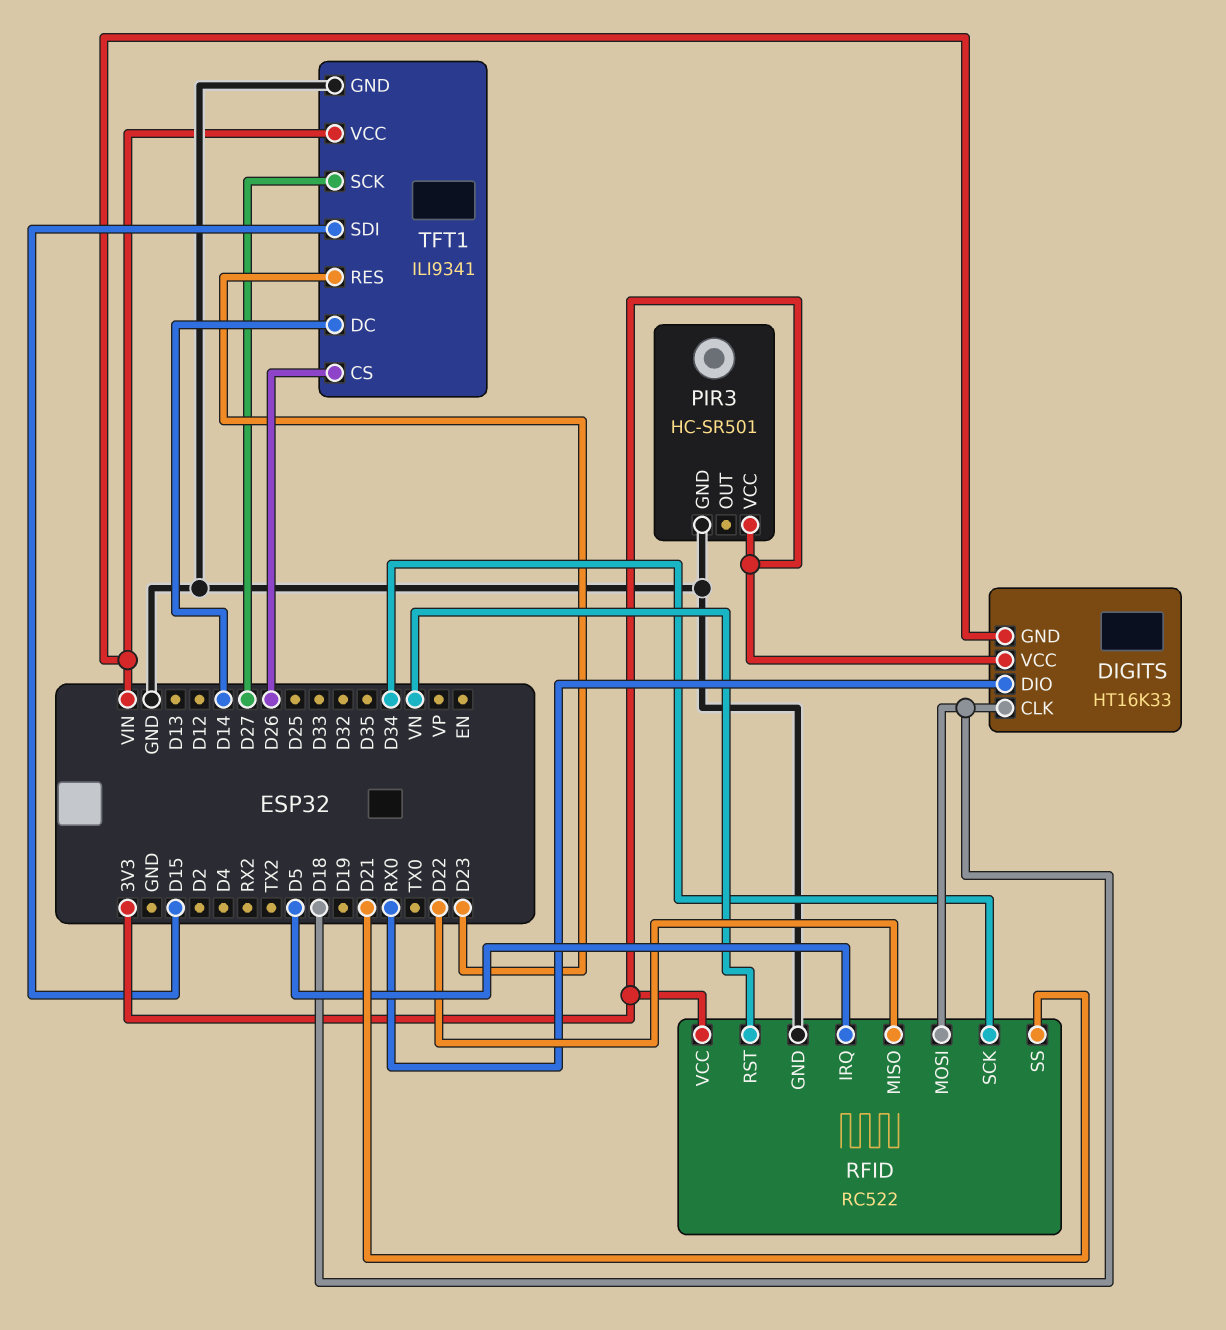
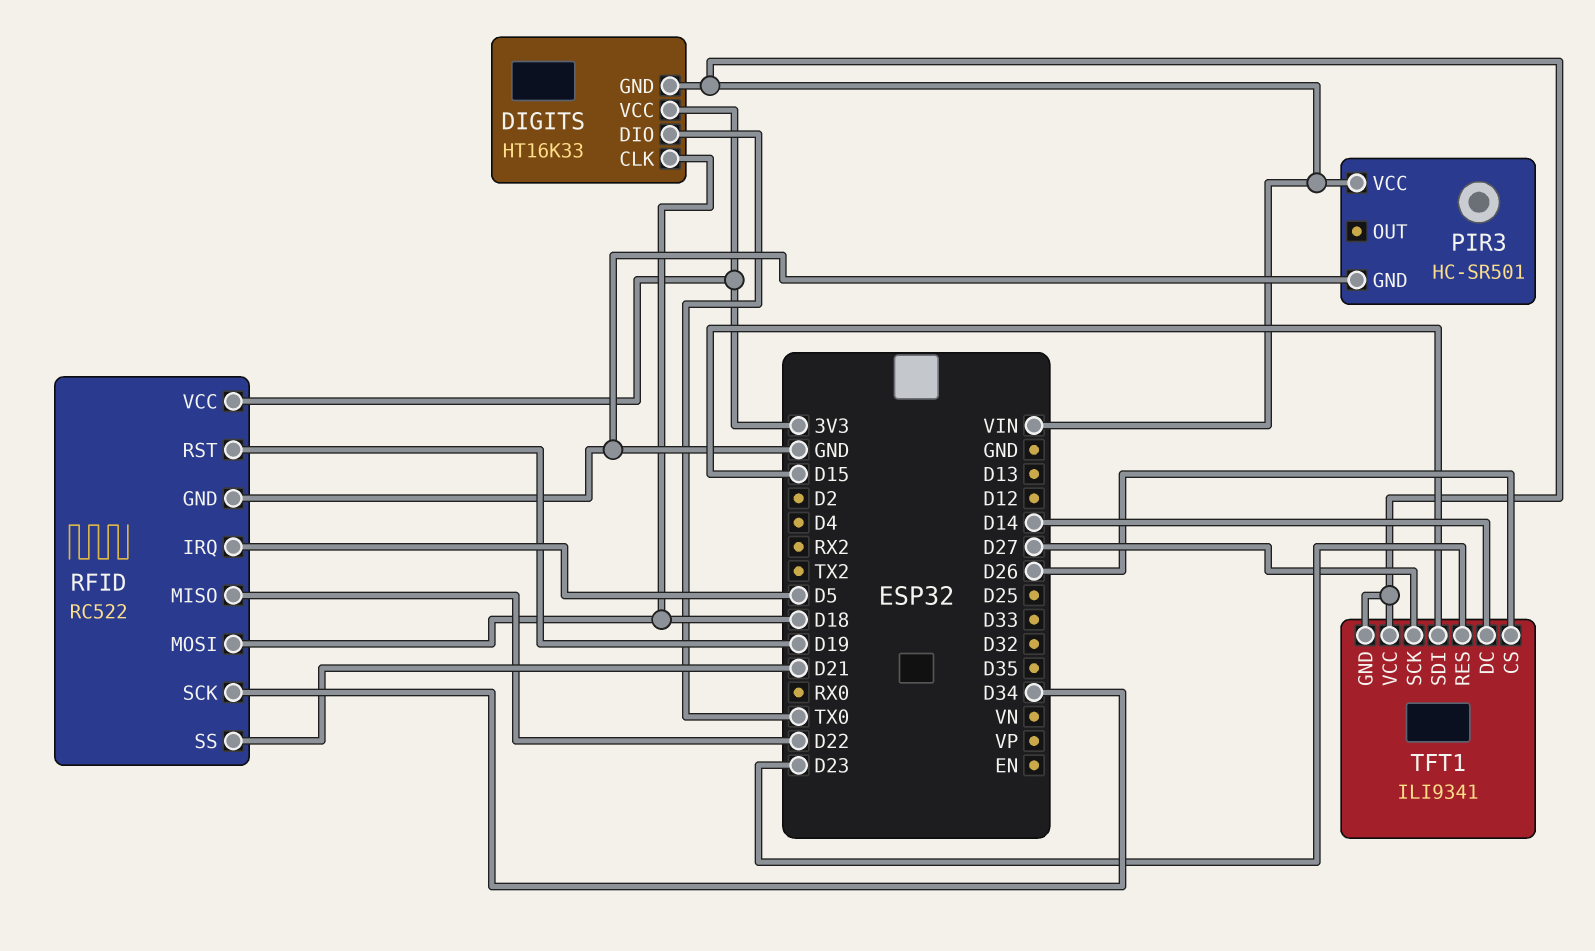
DIGITS pin DIO: RX0 -> TX0
PIR3 pin VCC: 3V3 -> VIN
RFID pin RST: VN -> D19
TFT1 pin GND: GND -> VIN

